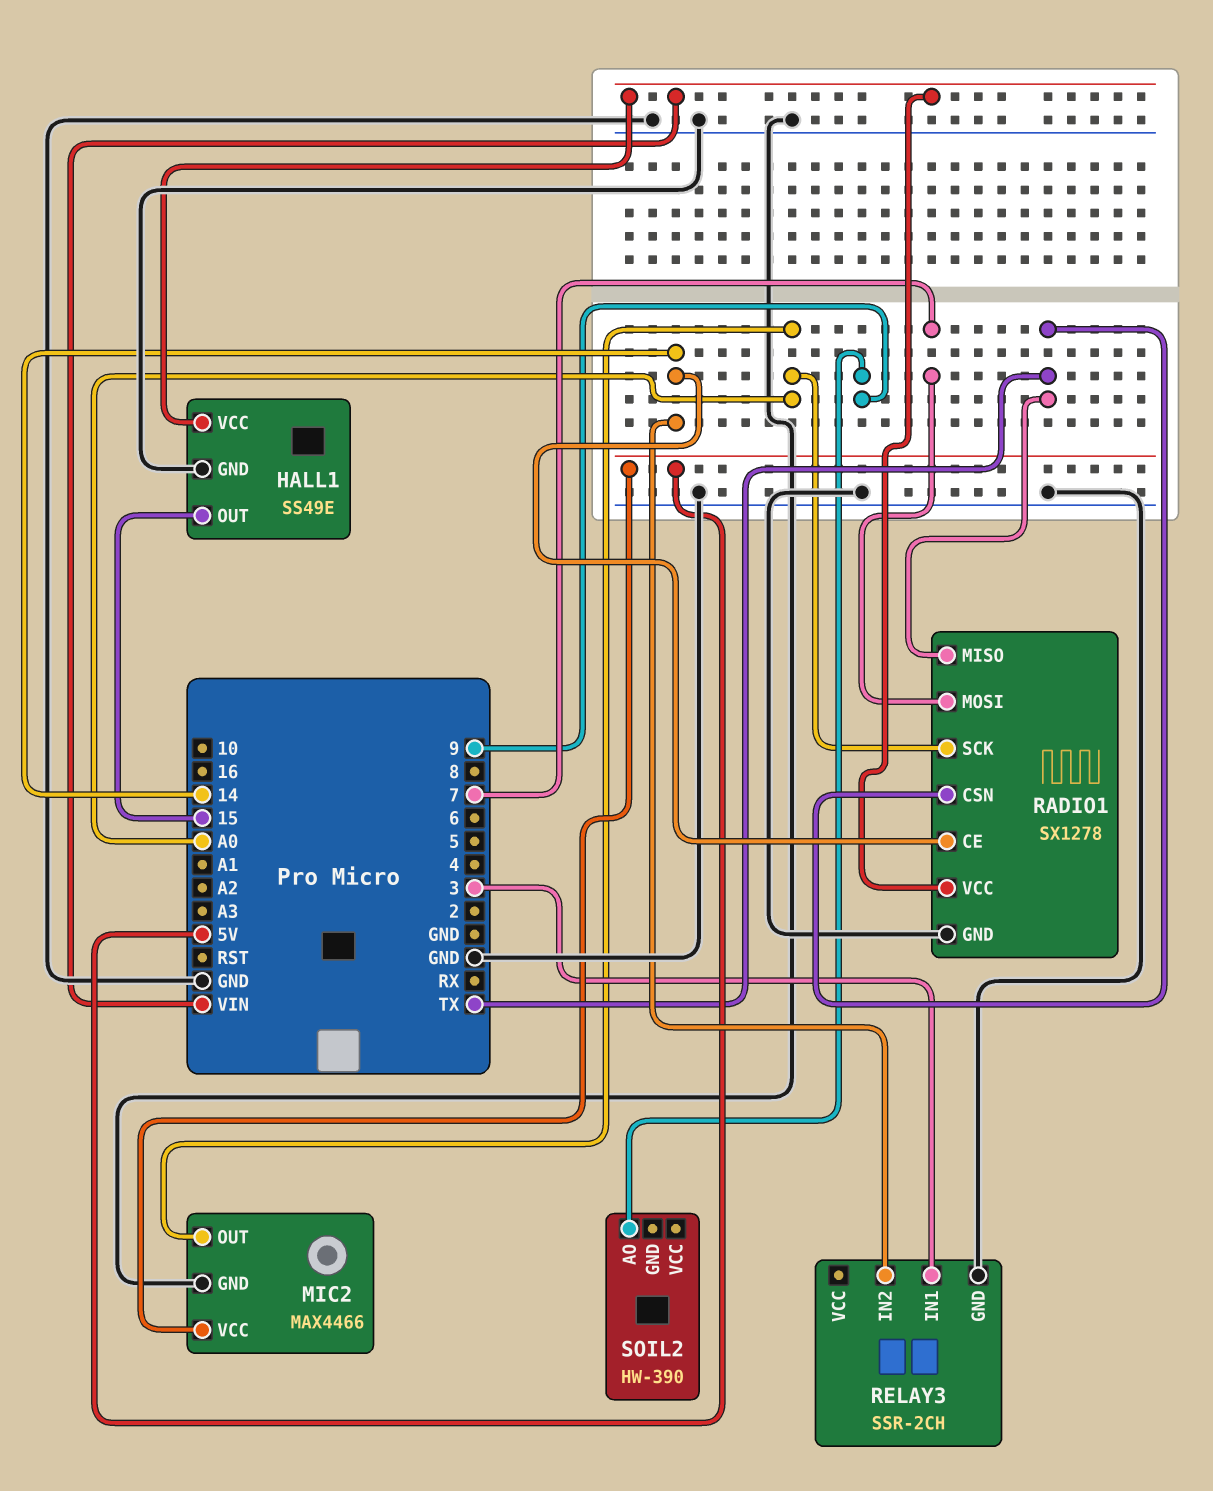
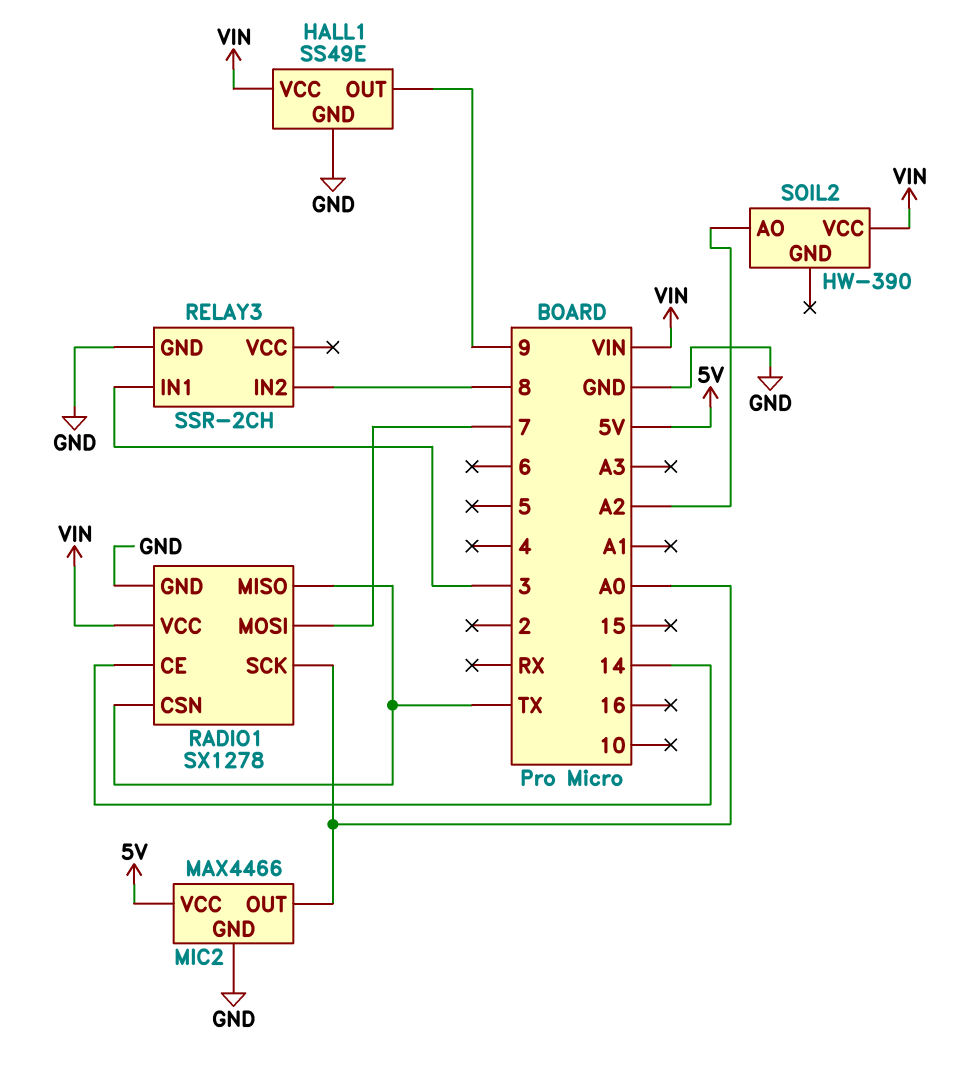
HALL1 pin OUT: 15 -> 9
RELAY3 pin IN2: 14 -> 8
SOIL2 pin AO: 9 -> A2
SOIL2 pin VCC: none -> VIN

